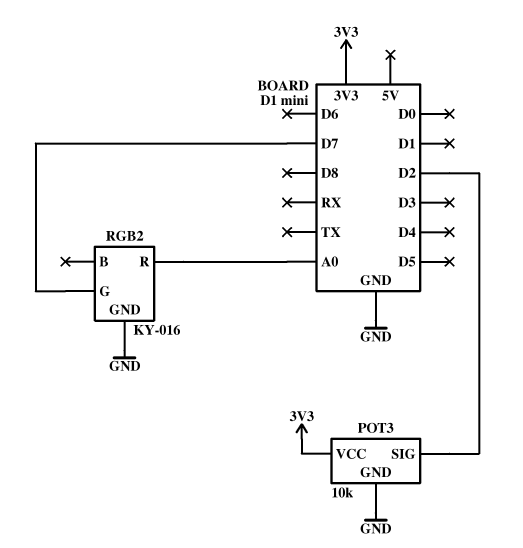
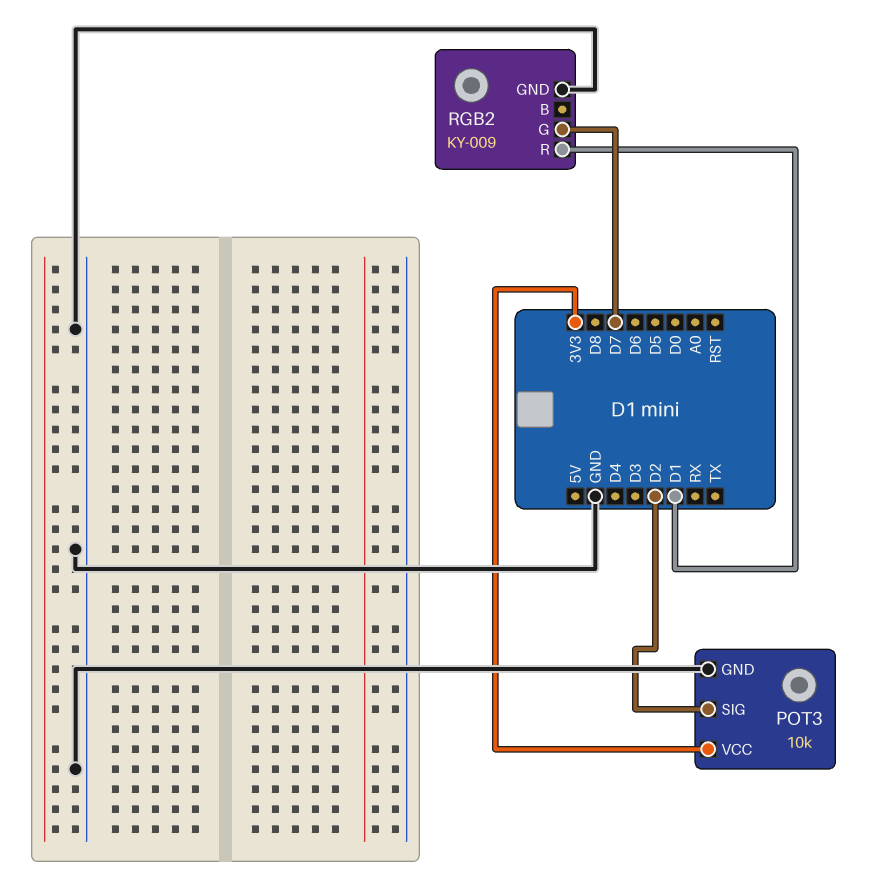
RGB2: KY-016 -> KY-009
RGB2 pin R: A0 -> D1

